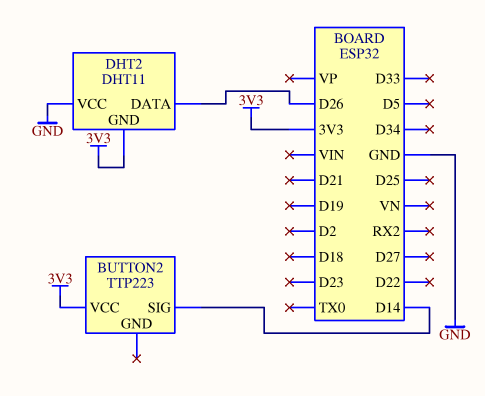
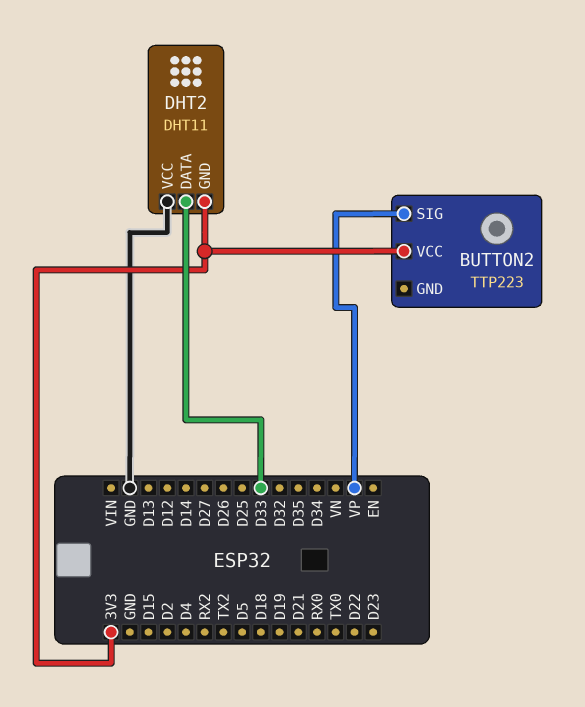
BUTTON2 pin SIG: D14 -> VP
DHT2 pin DATA: D26 -> D33

